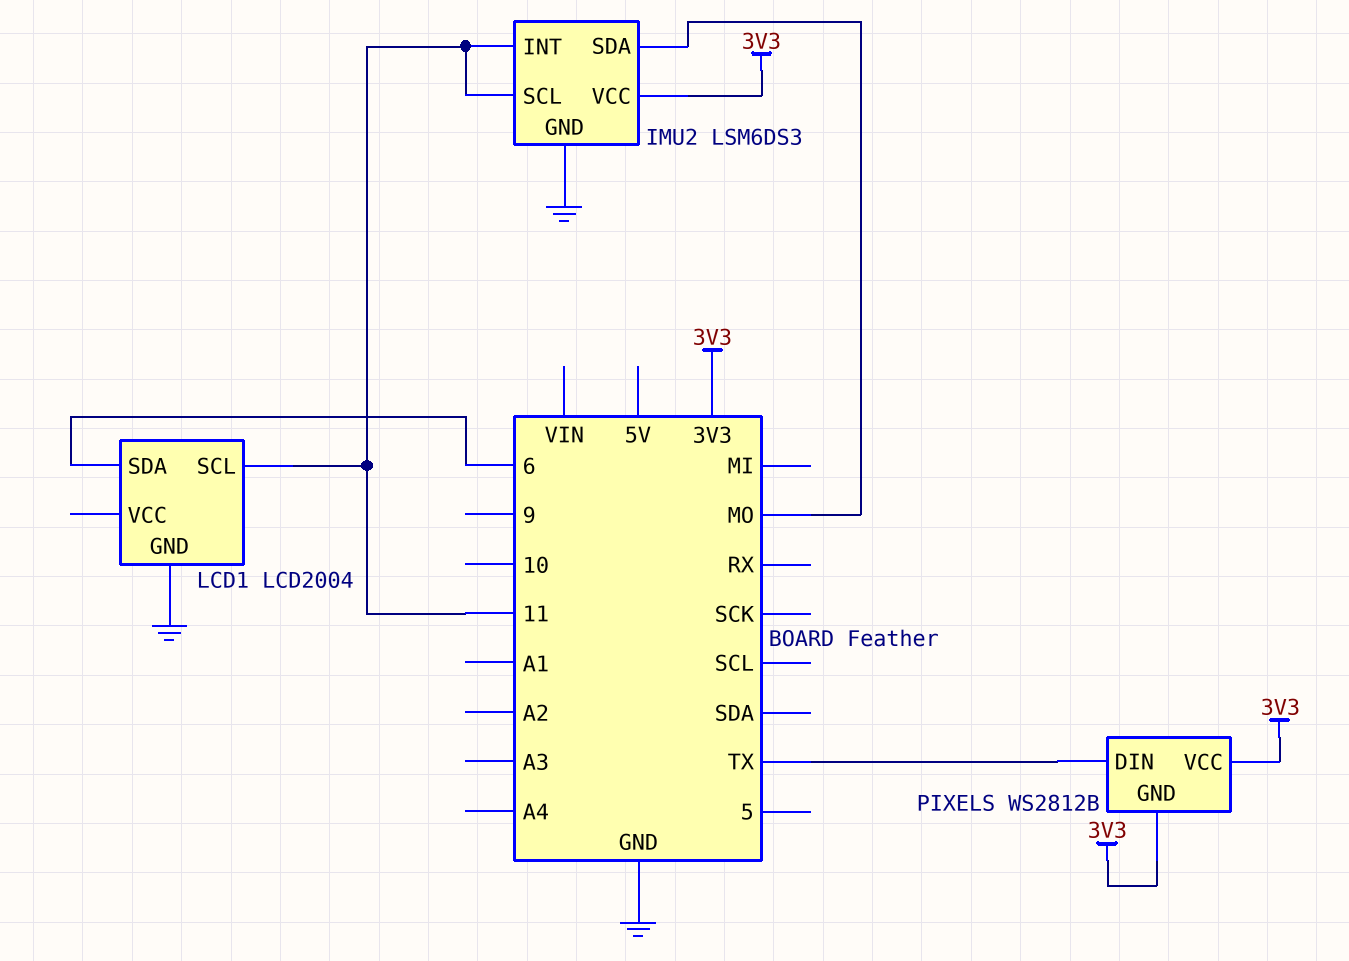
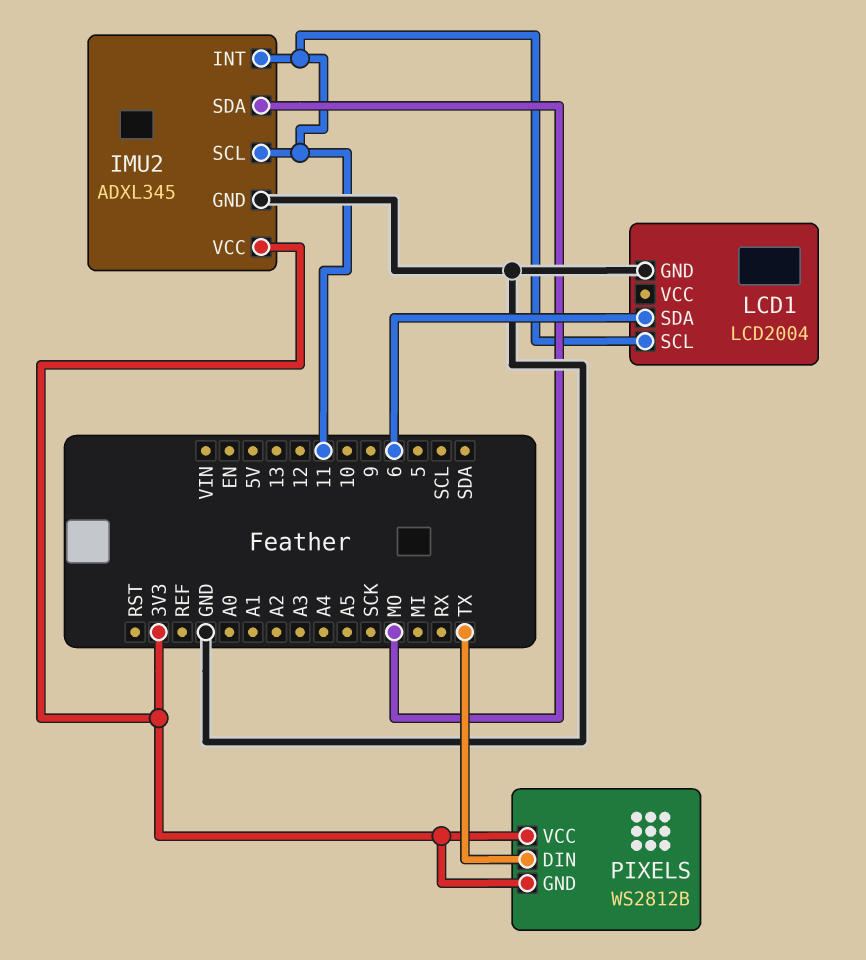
IMU2: LSM6DS3 -> ADXL345

